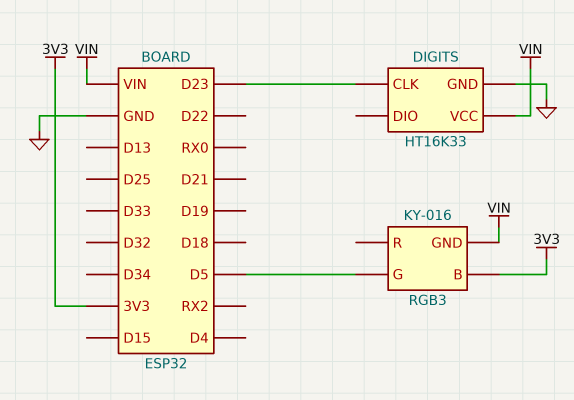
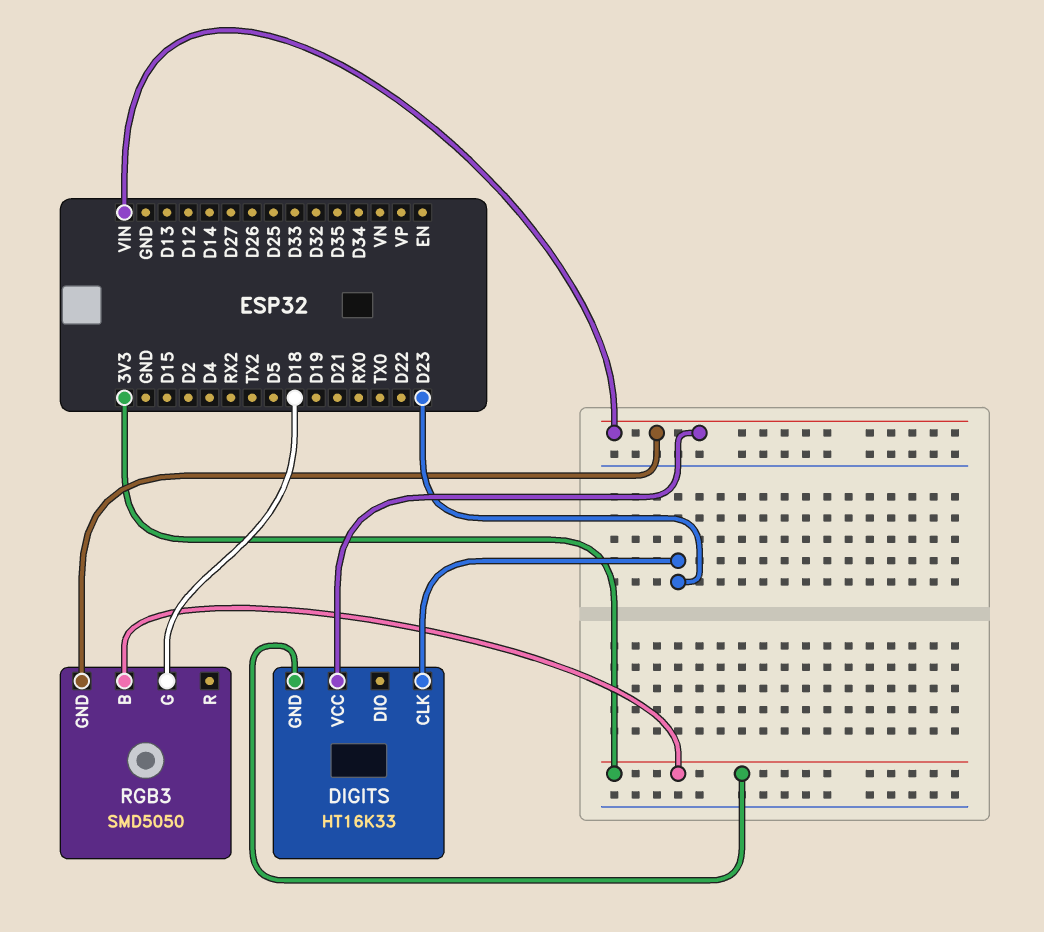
DIGITS pin GND: GND -> 3V3
RGB3: KY-016 -> SMD5050
RGB3 pin G: D5 -> D18

